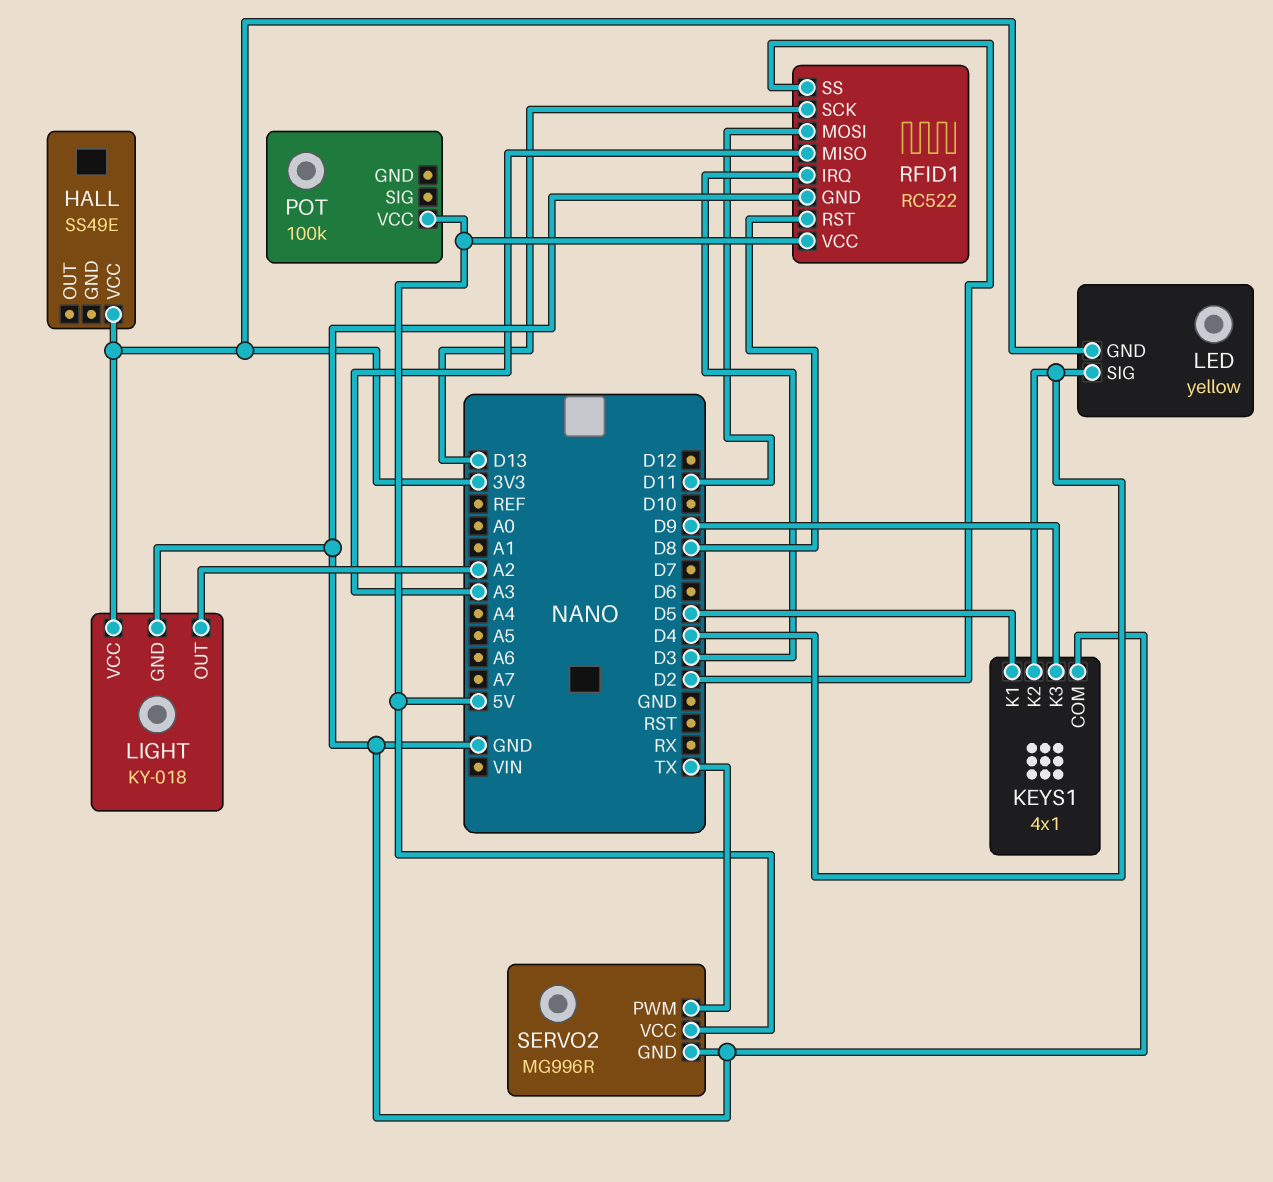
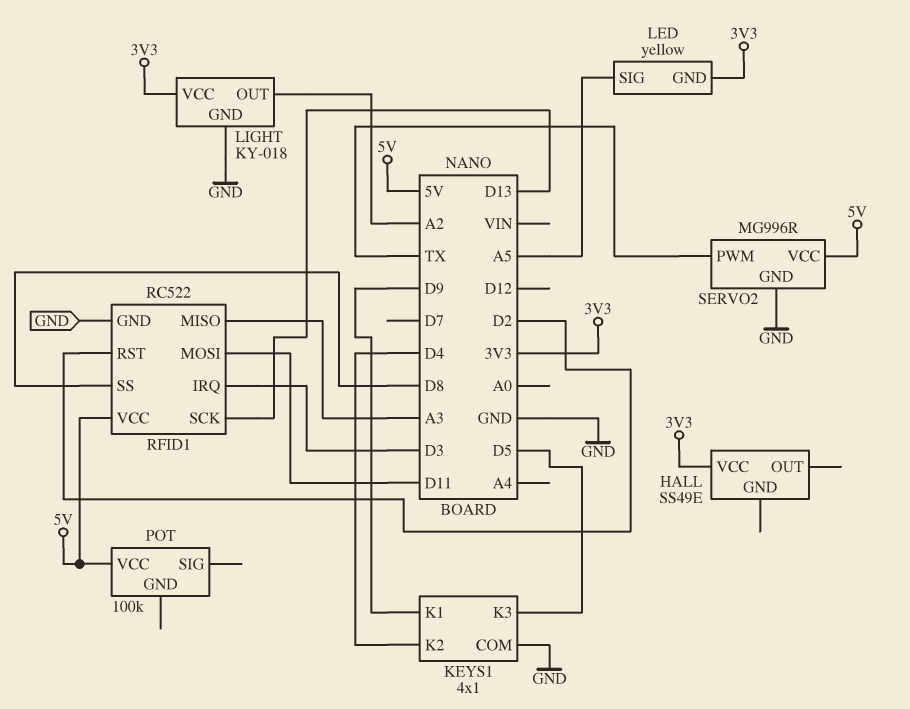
KEYS1 pin K1: D5 -> D9
KEYS1 pin K3: D9 -> D5
LED pin SIG: D4 -> A5
RFID1 pin RST: D8 -> D2
RFID1 pin SS: D2 -> D8

